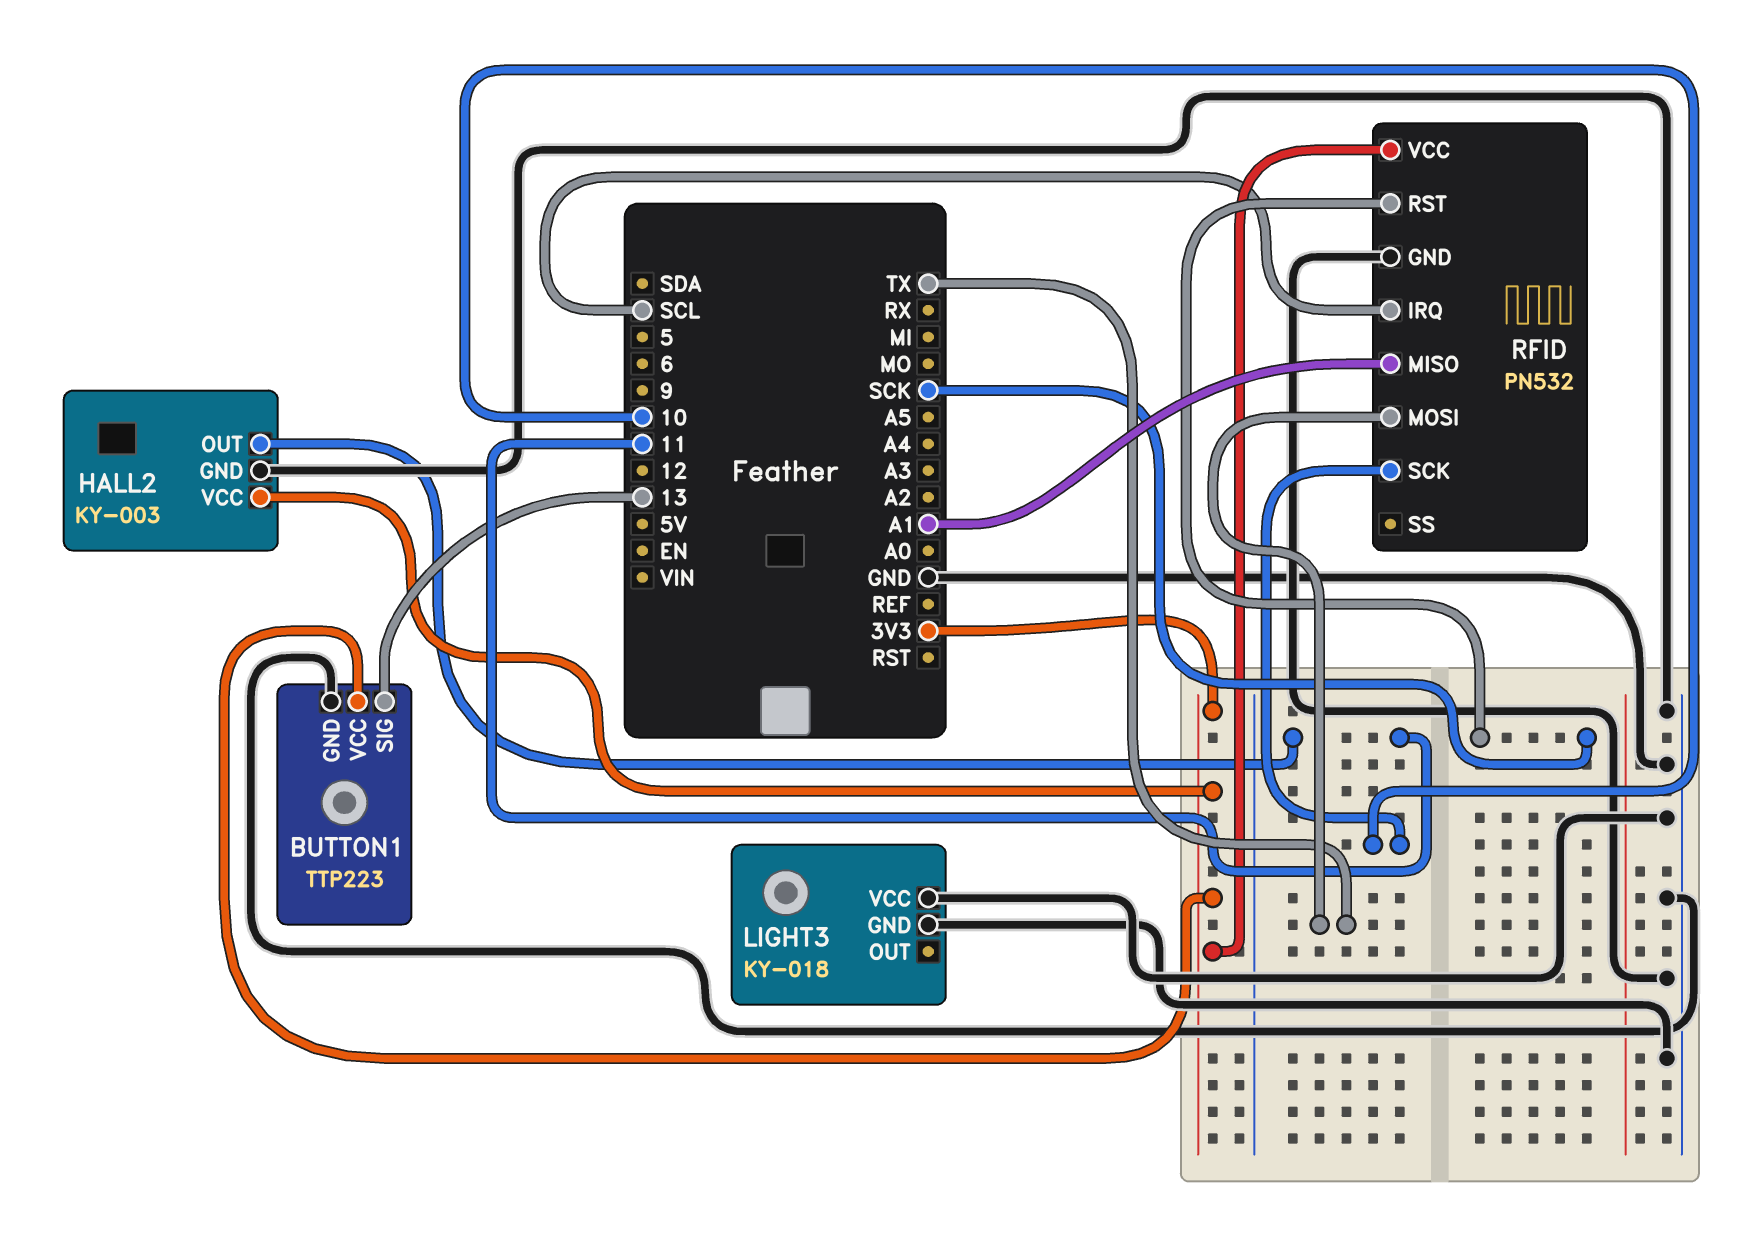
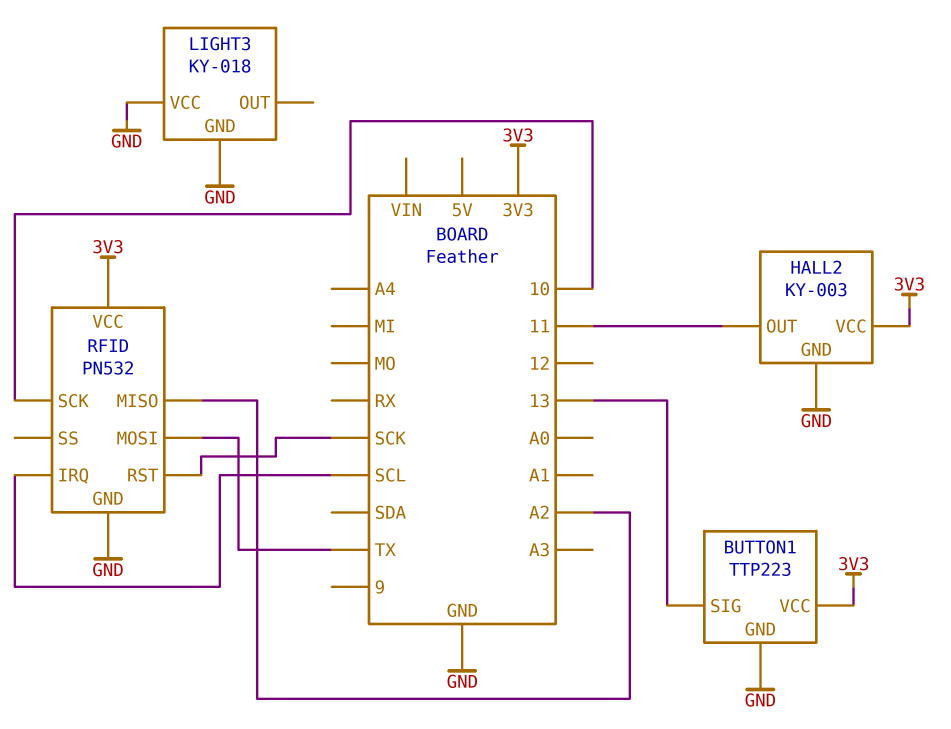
RFID pin MISO: A1 -> A2

